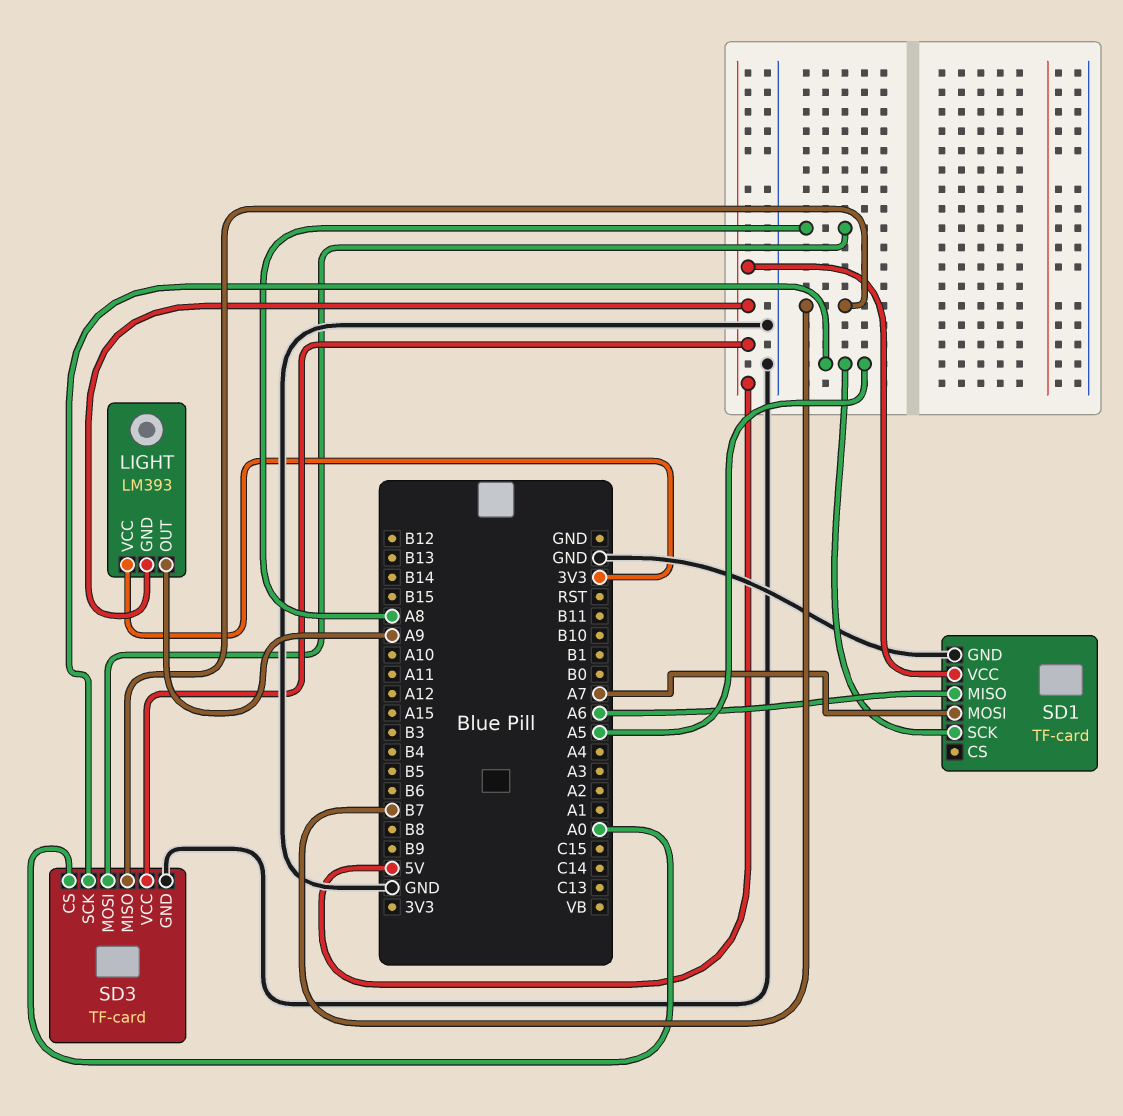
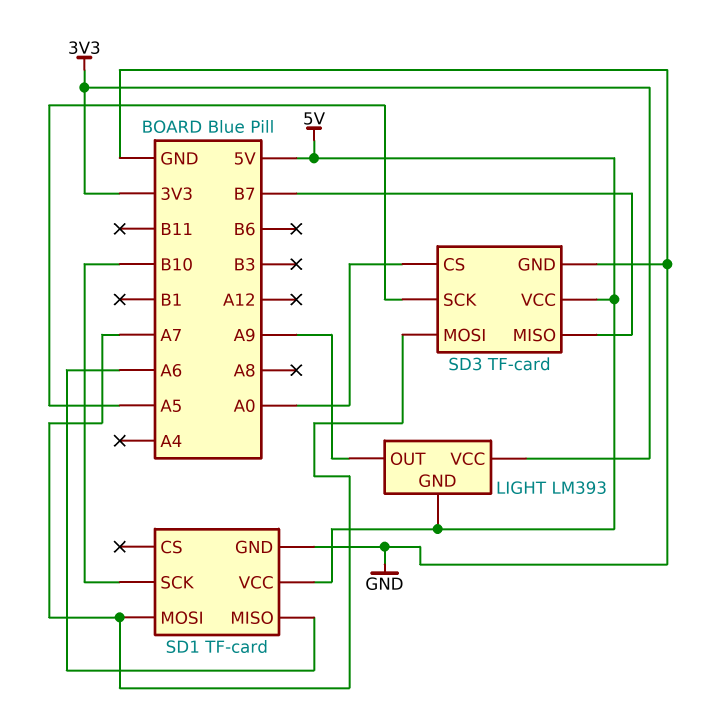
SD1 pin SCK: A5 -> B10
SD3 pin MOSI: A8 -> A7

